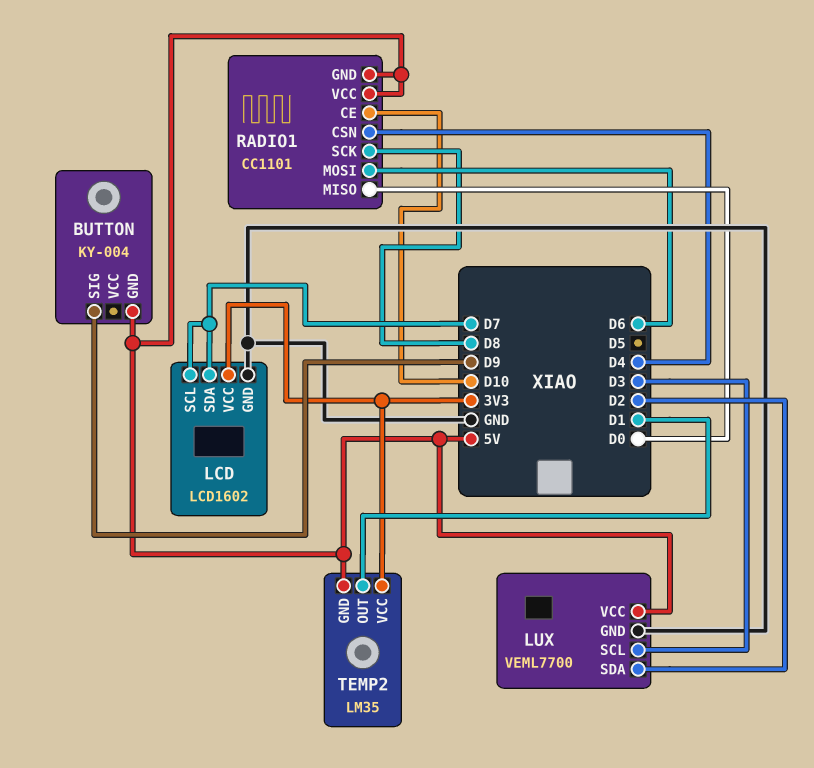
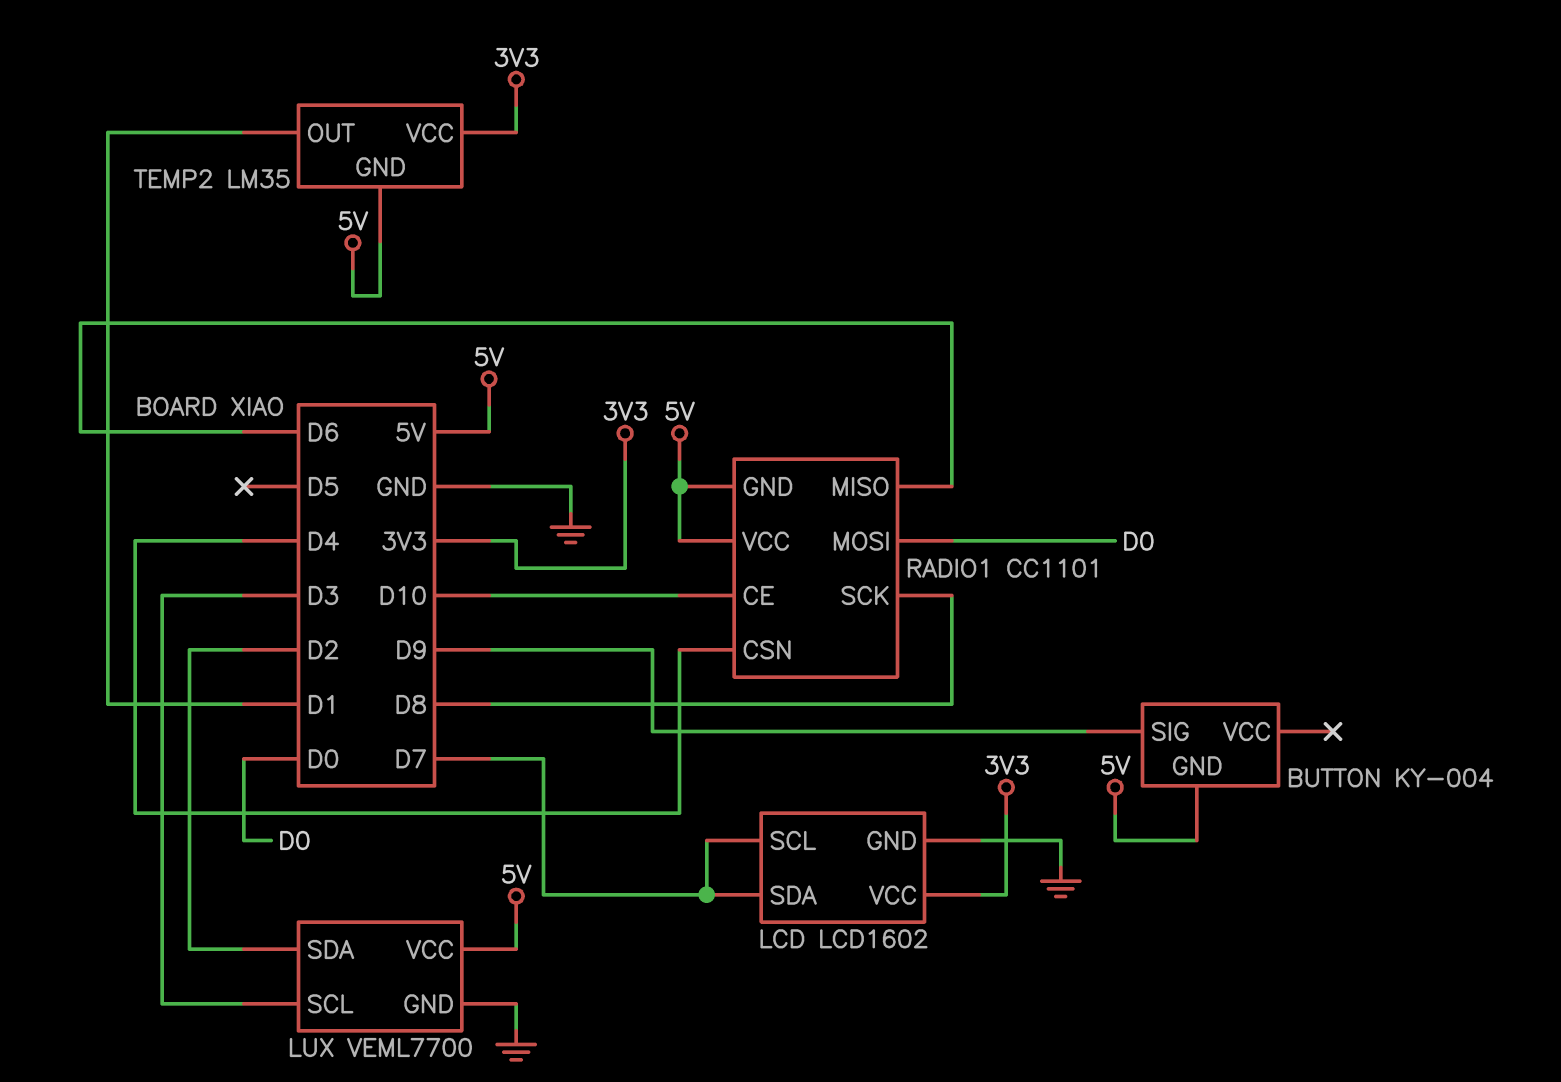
RADIO1 pin MISO: D0 -> D6
RADIO1 pin MOSI: D6 -> D0

